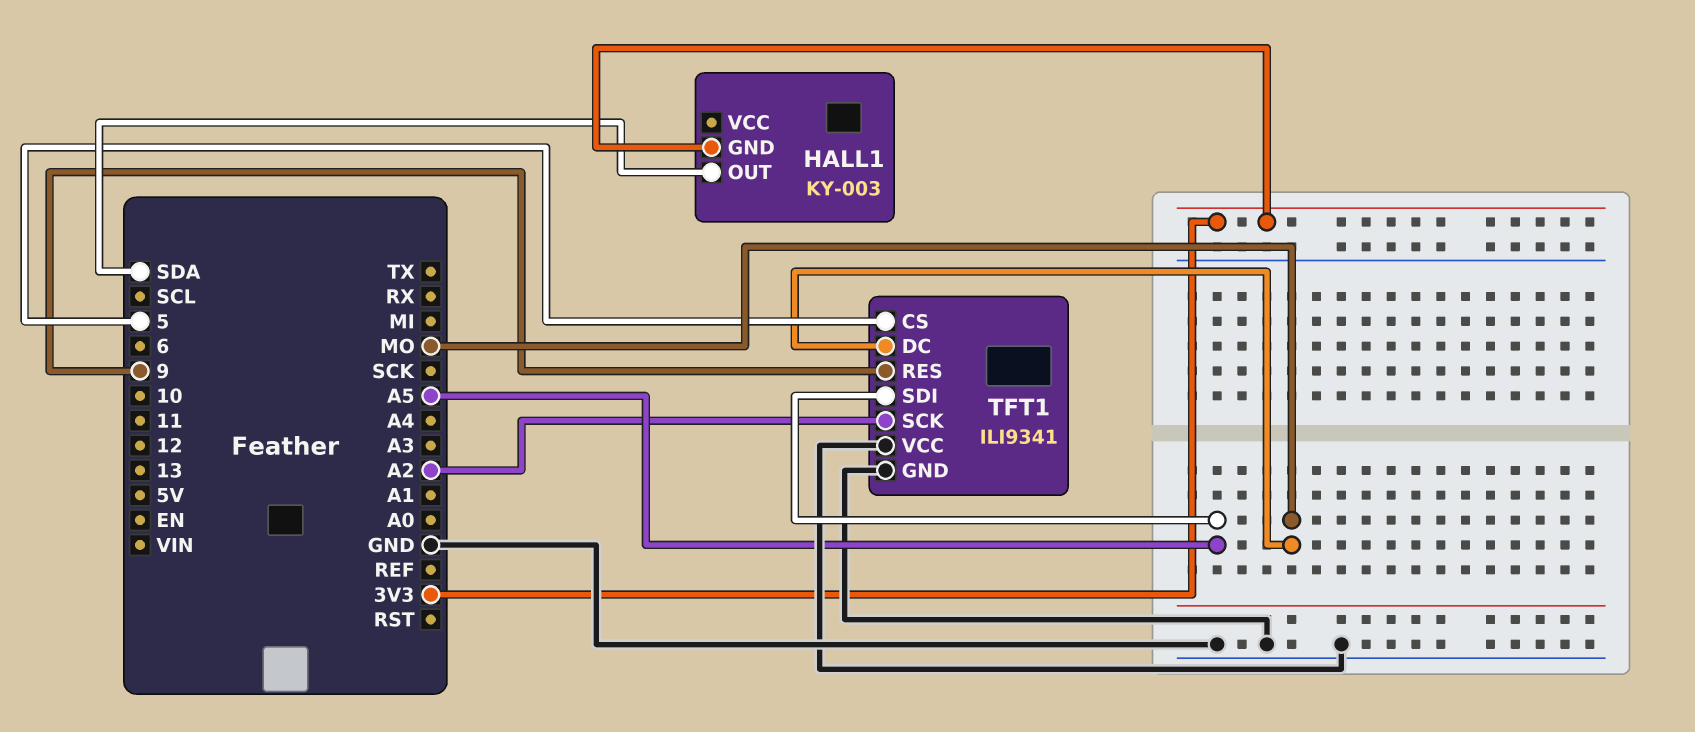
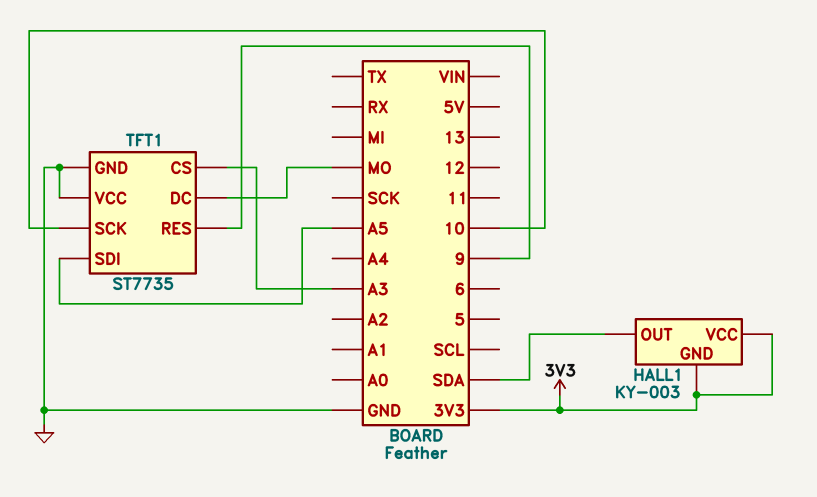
HALL1 pin VCC: none -> 3V3
TFT1: ILI9341 -> ST7735
TFT1 pin CS: 5 -> A3
TFT1 pin SCK: A2 -> 10

